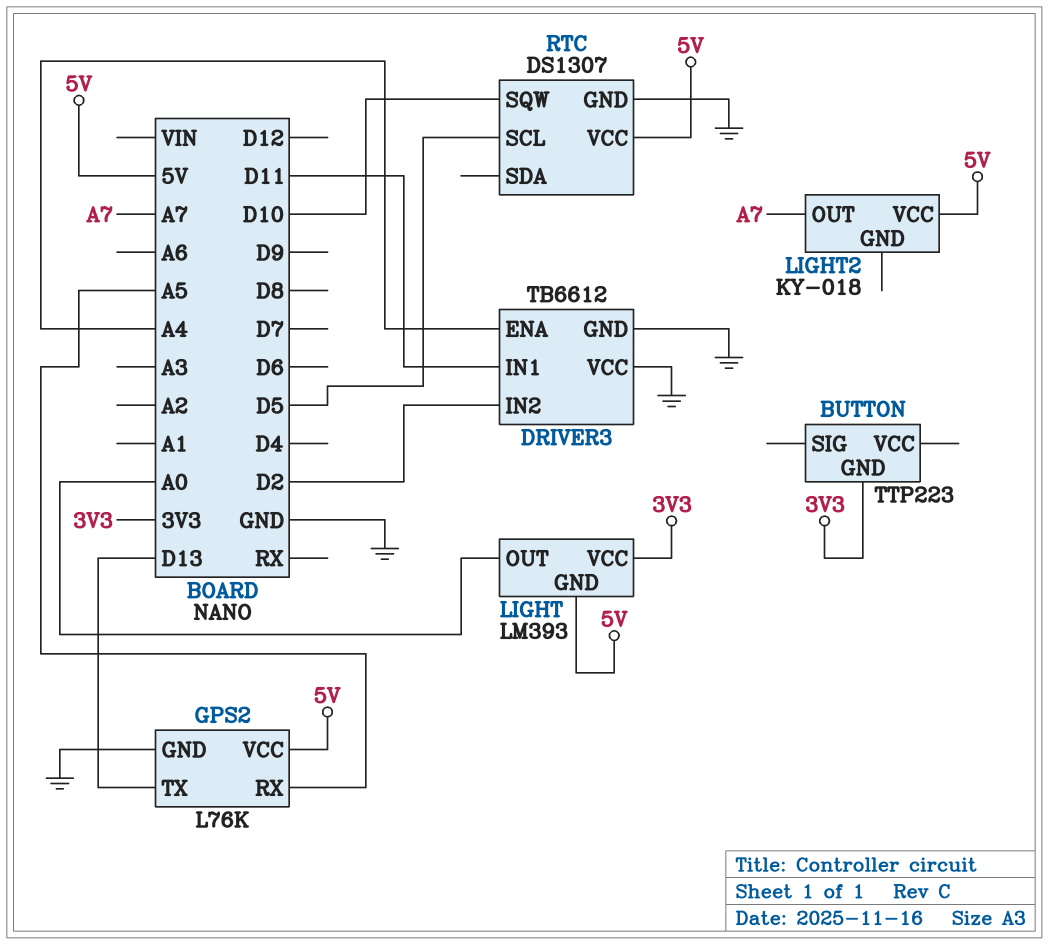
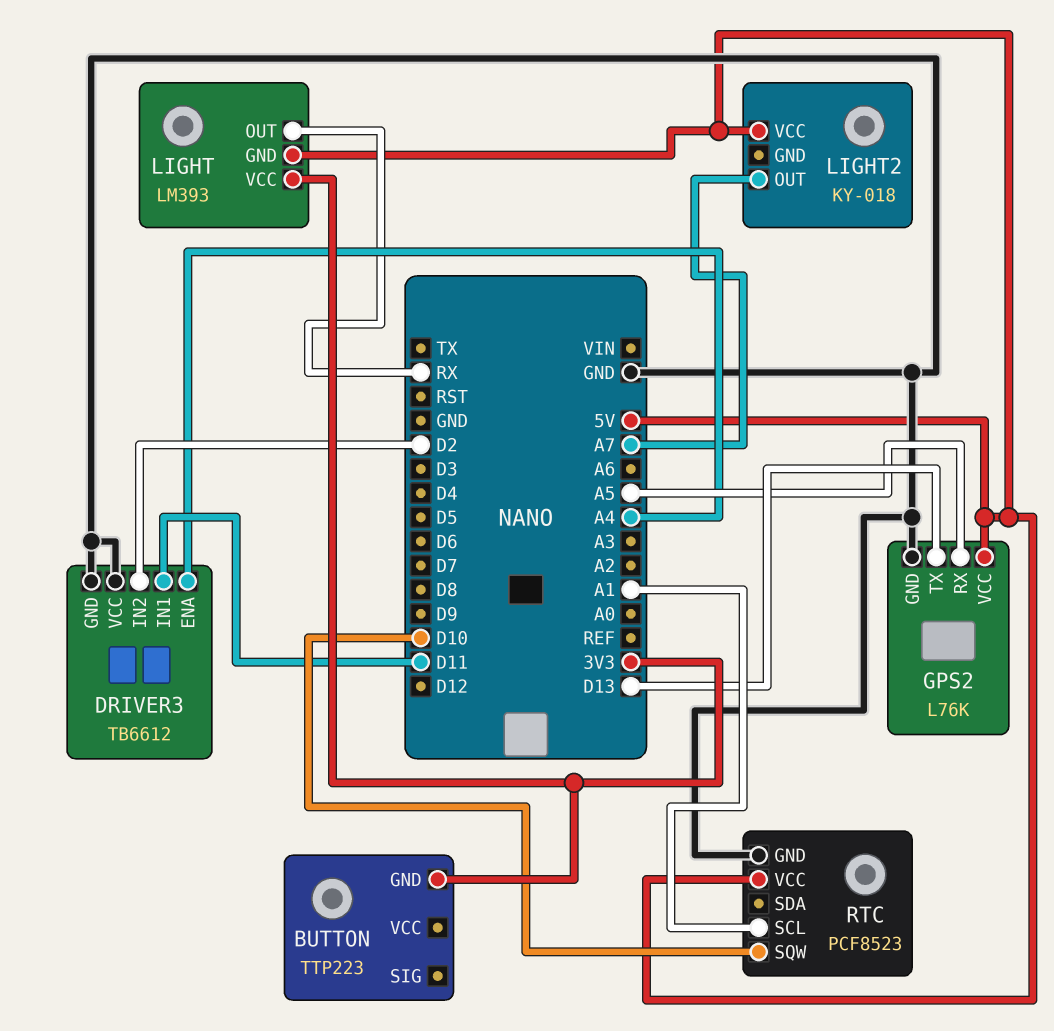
LIGHT pin OUT: A0 -> RX
RTC: DS1307 -> PCF8523
RTC pin SCL: D5 -> A1

